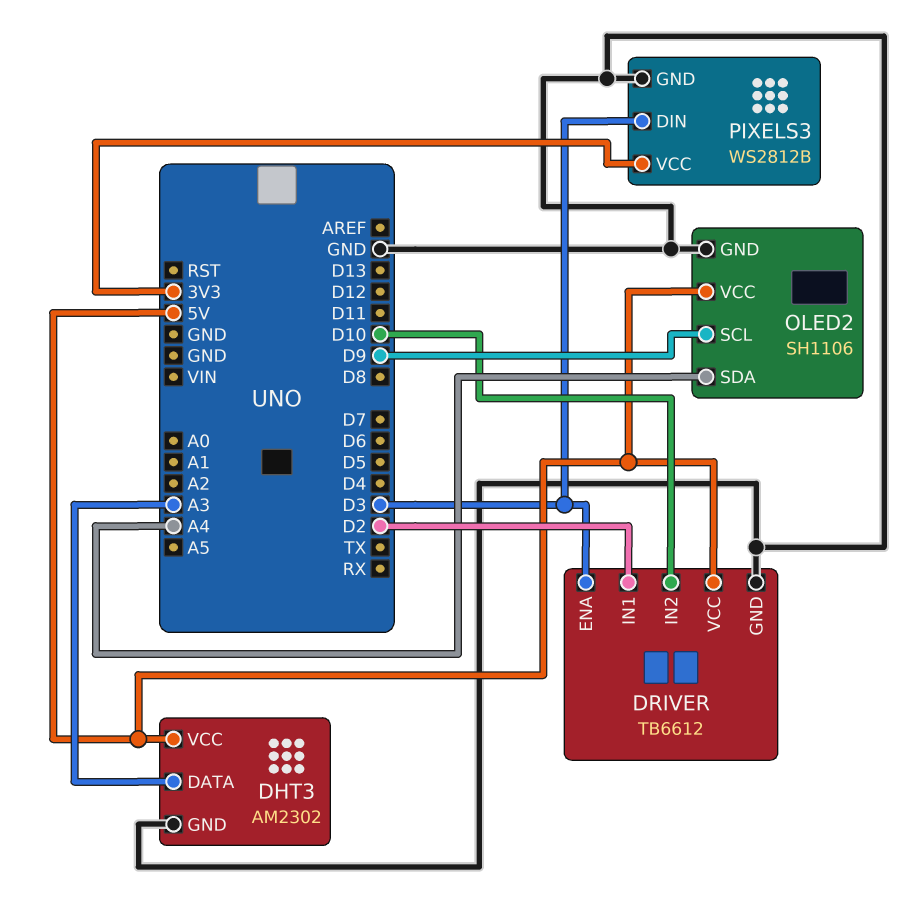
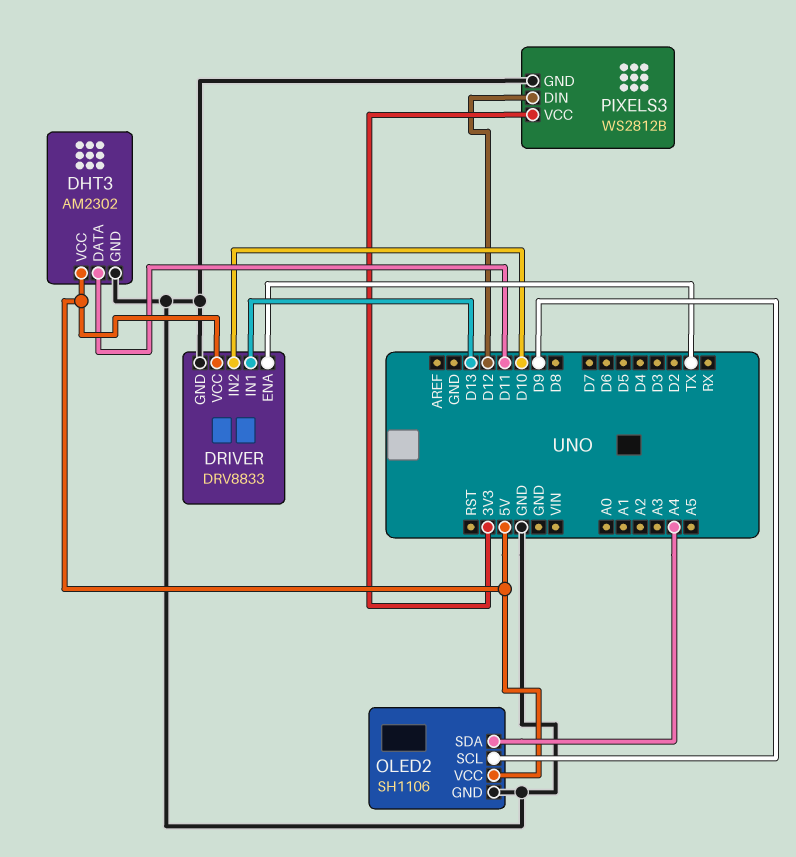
DHT3 pin DATA: A3 -> D11
DRIVER: TB6612 -> DRV8833
DRIVER pin ENA: D3 -> TX
DRIVER pin IN1: D2 -> D13
PIXELS3 pin DIN: D3 -> D12

